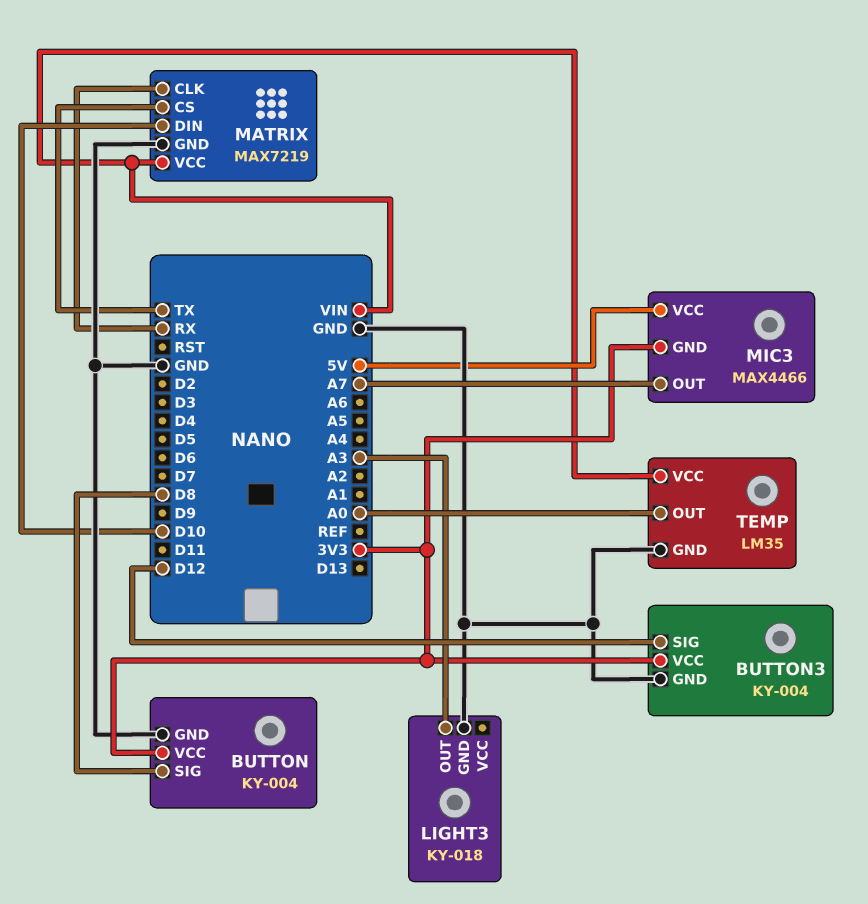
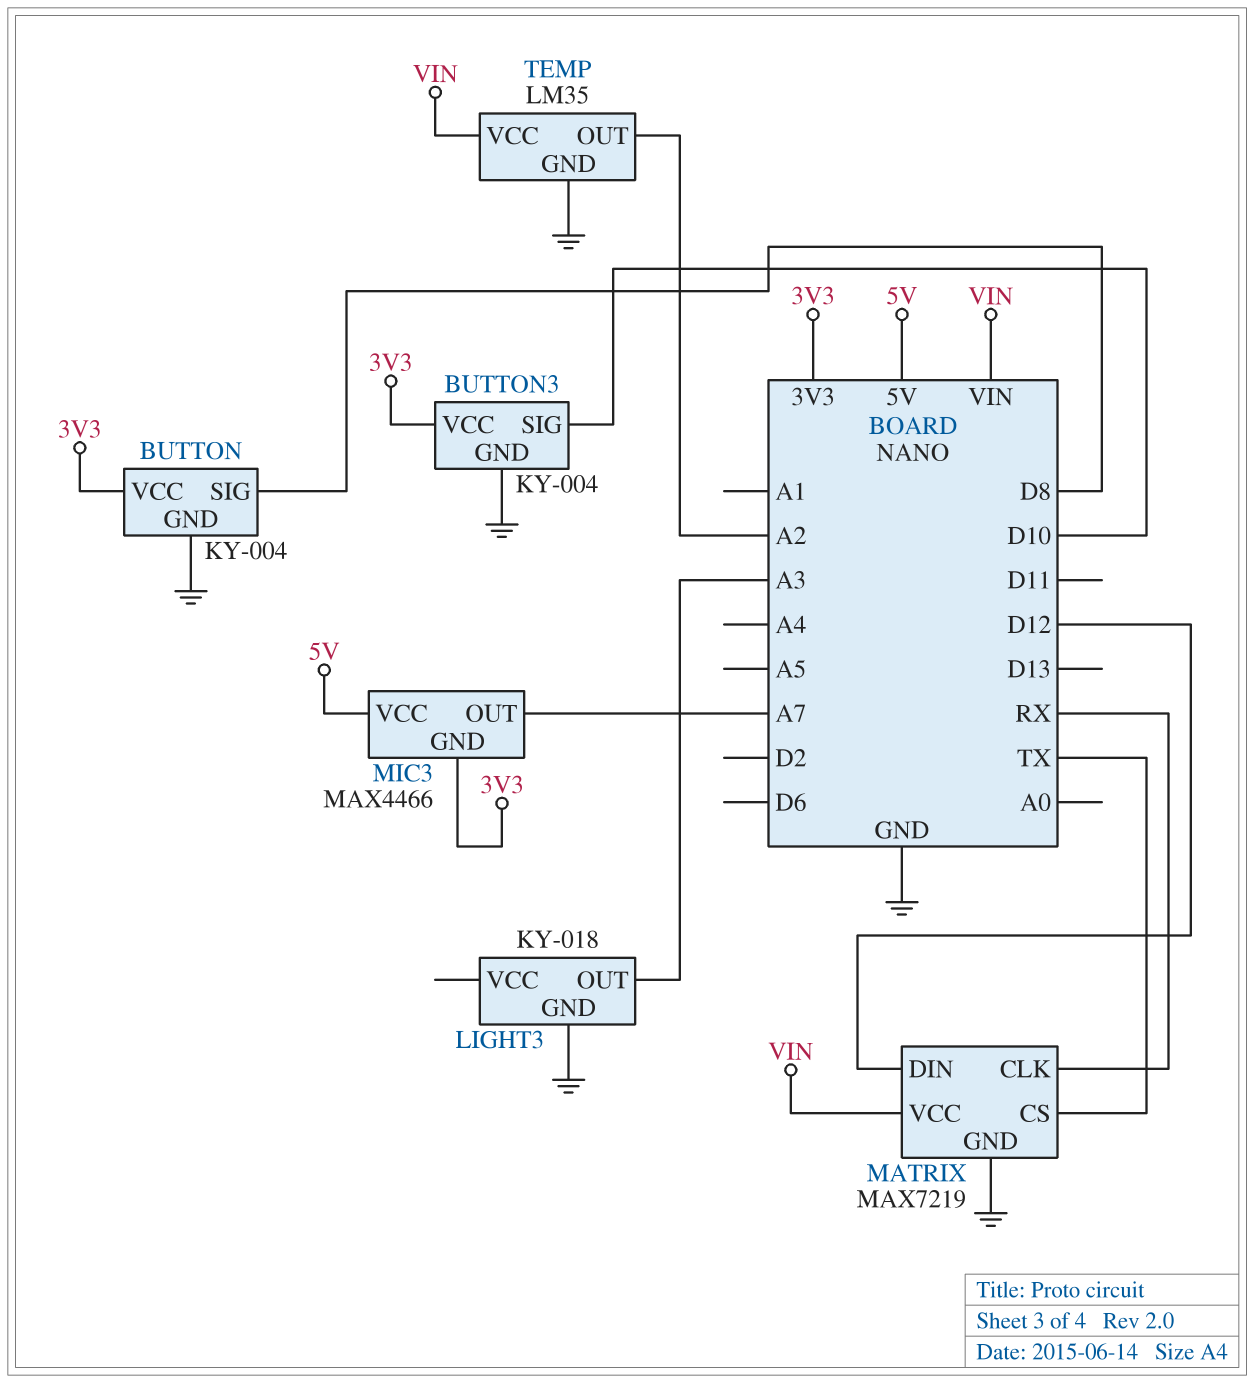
BUTTON3 pin SIG: D12 -> D10
MATRIX pin DIN: D10 -> D12
TEMP pin OUT: A0 -> A2

